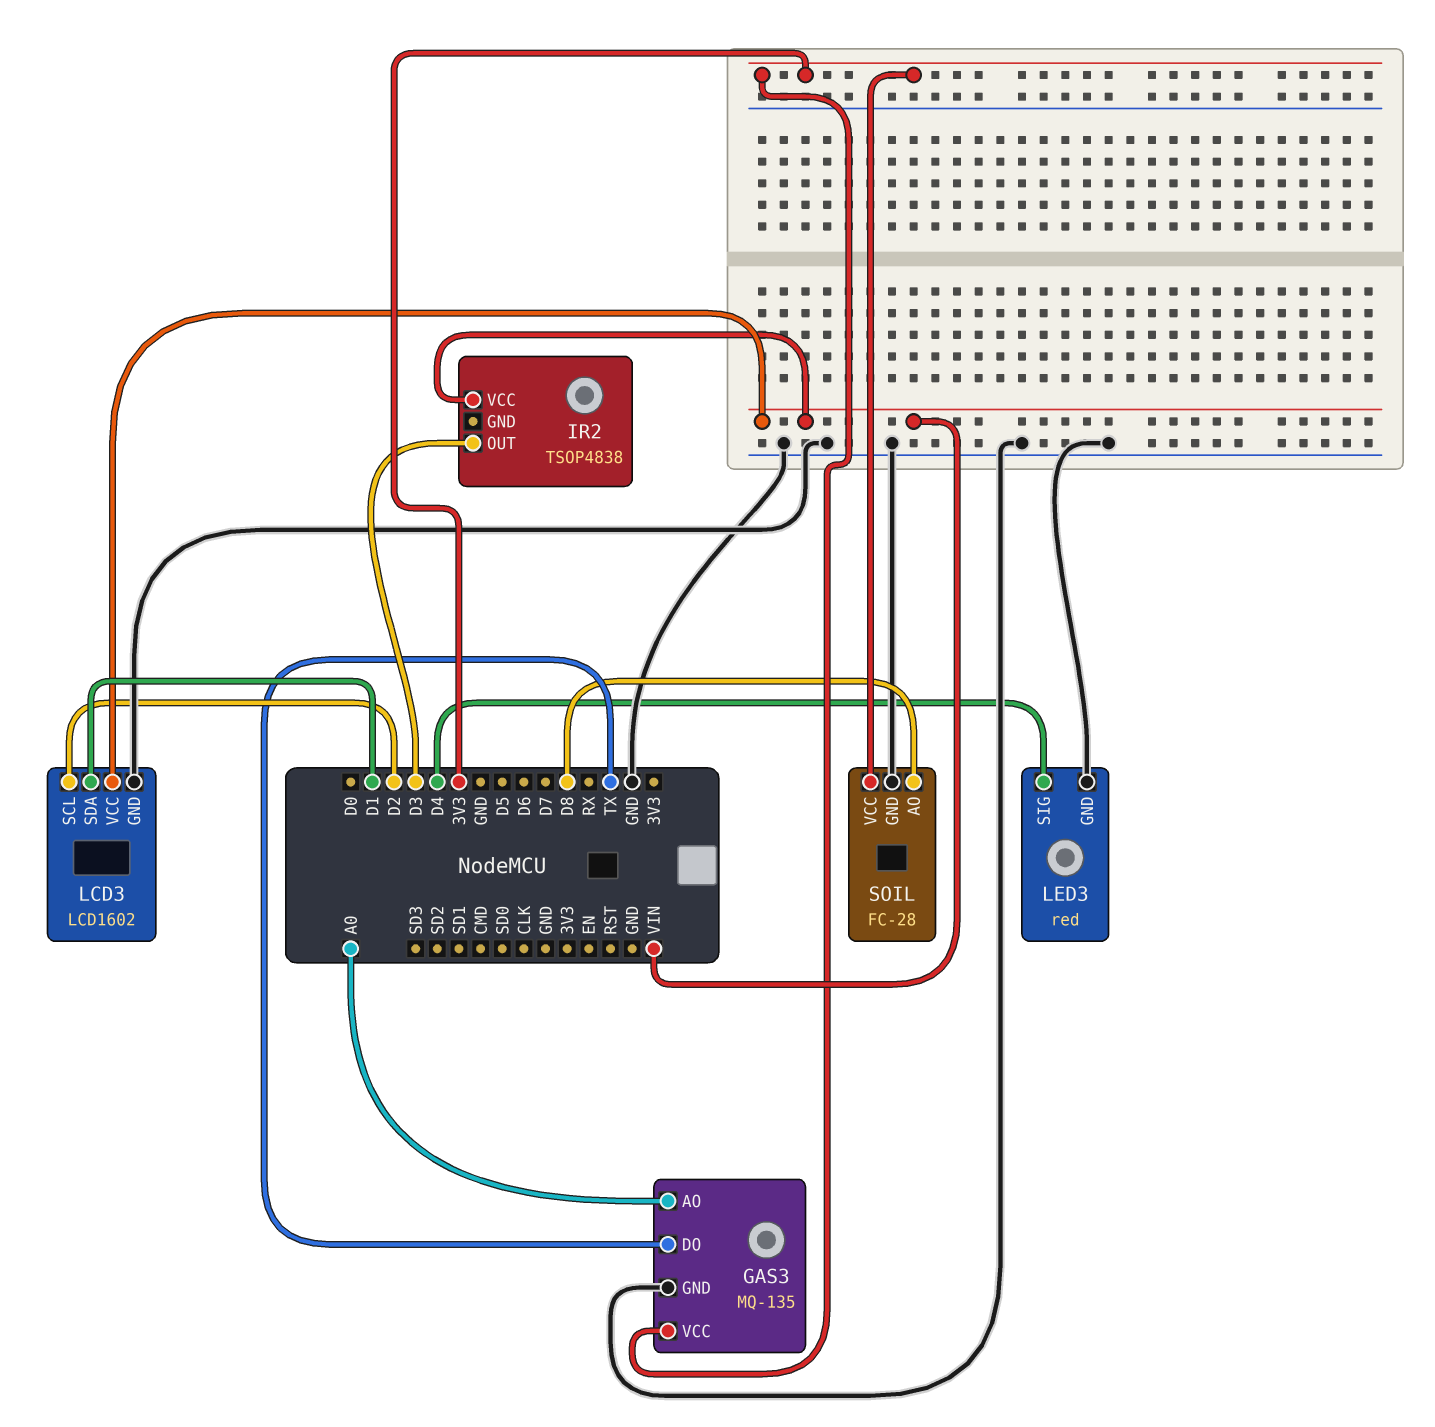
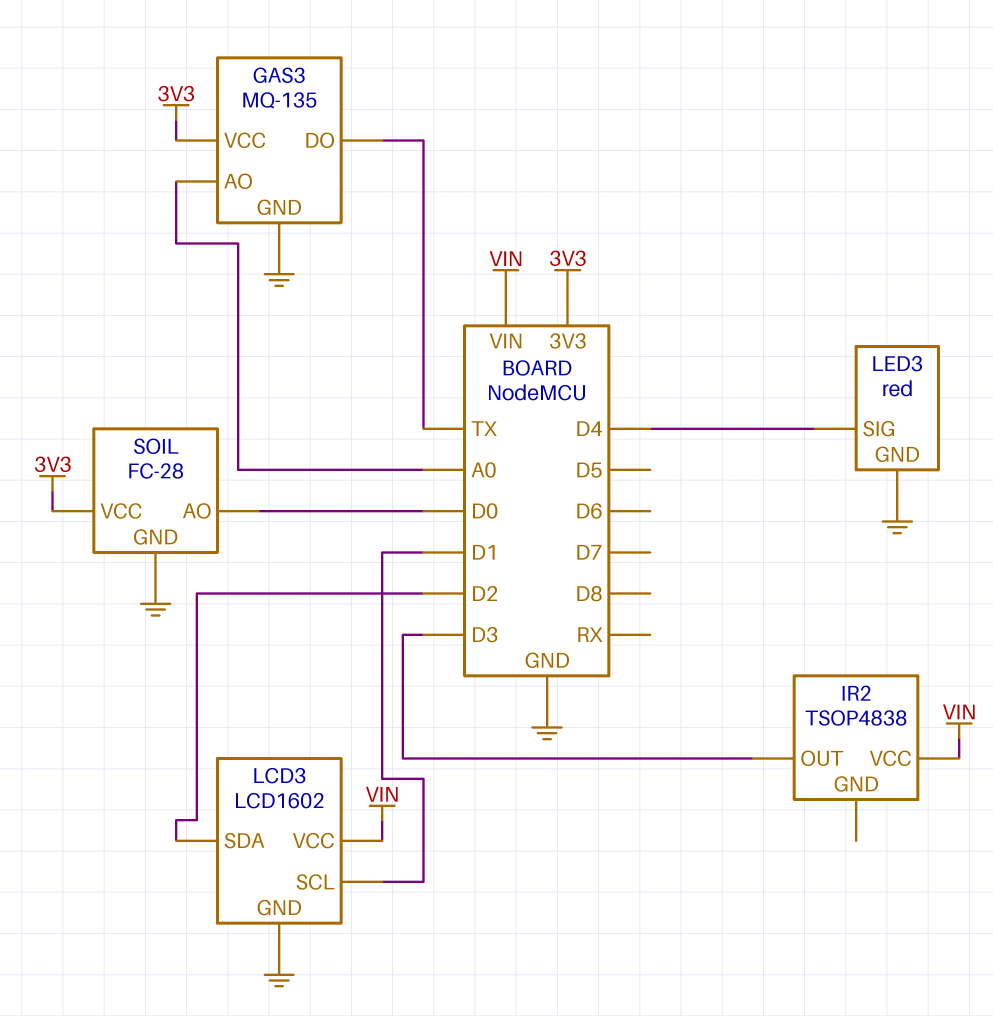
LCD3 pin SCL: D2 -> D1
LCD3 pin SDA: D1 -> D2
SOIL pin AO: D8 -> D0

